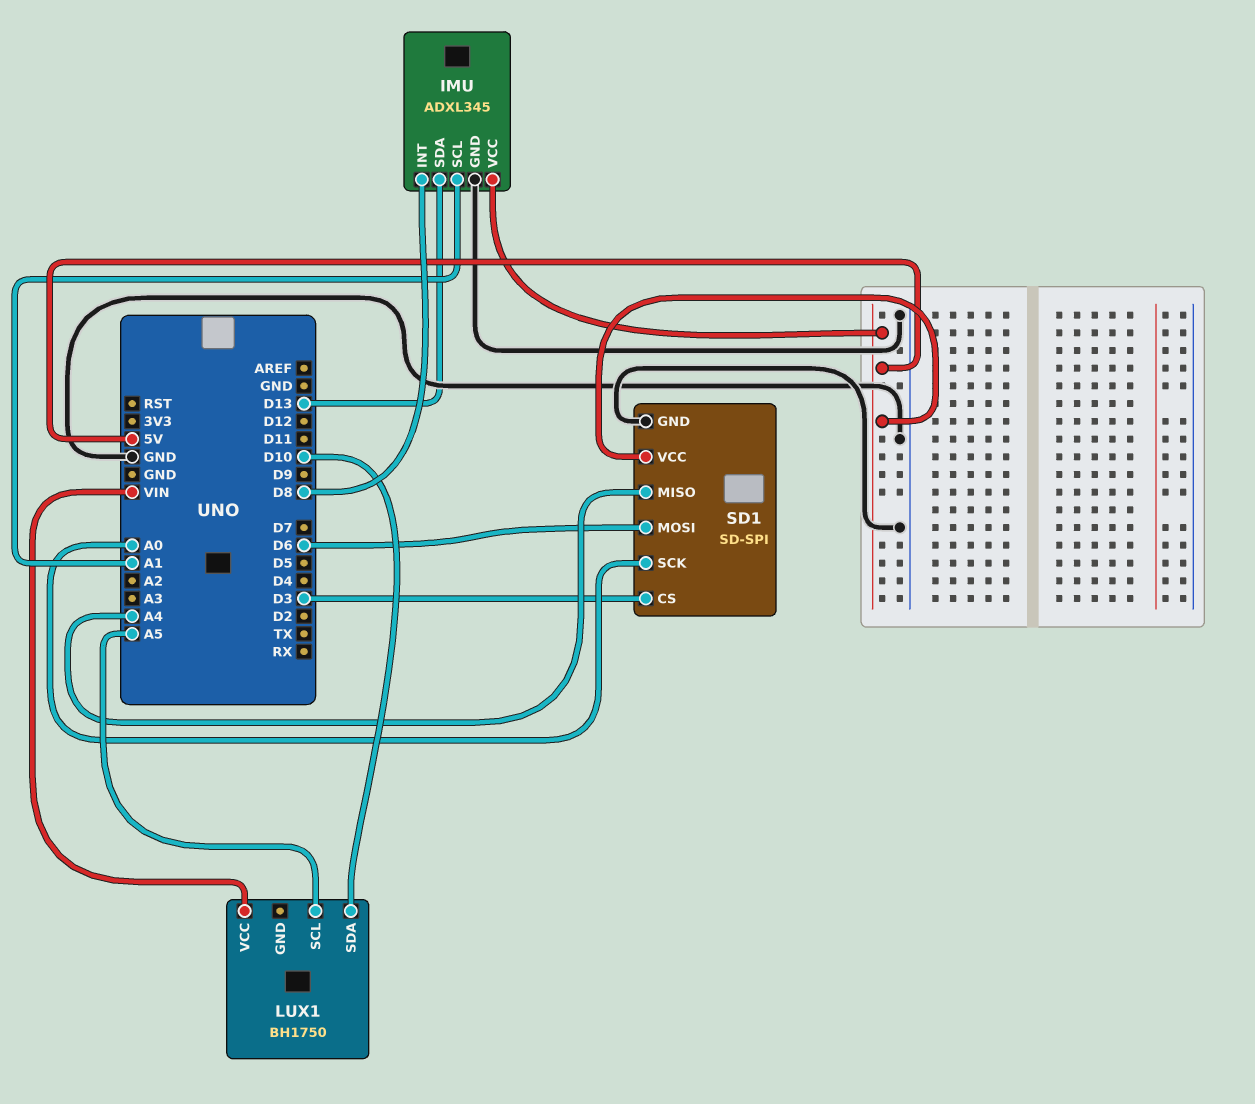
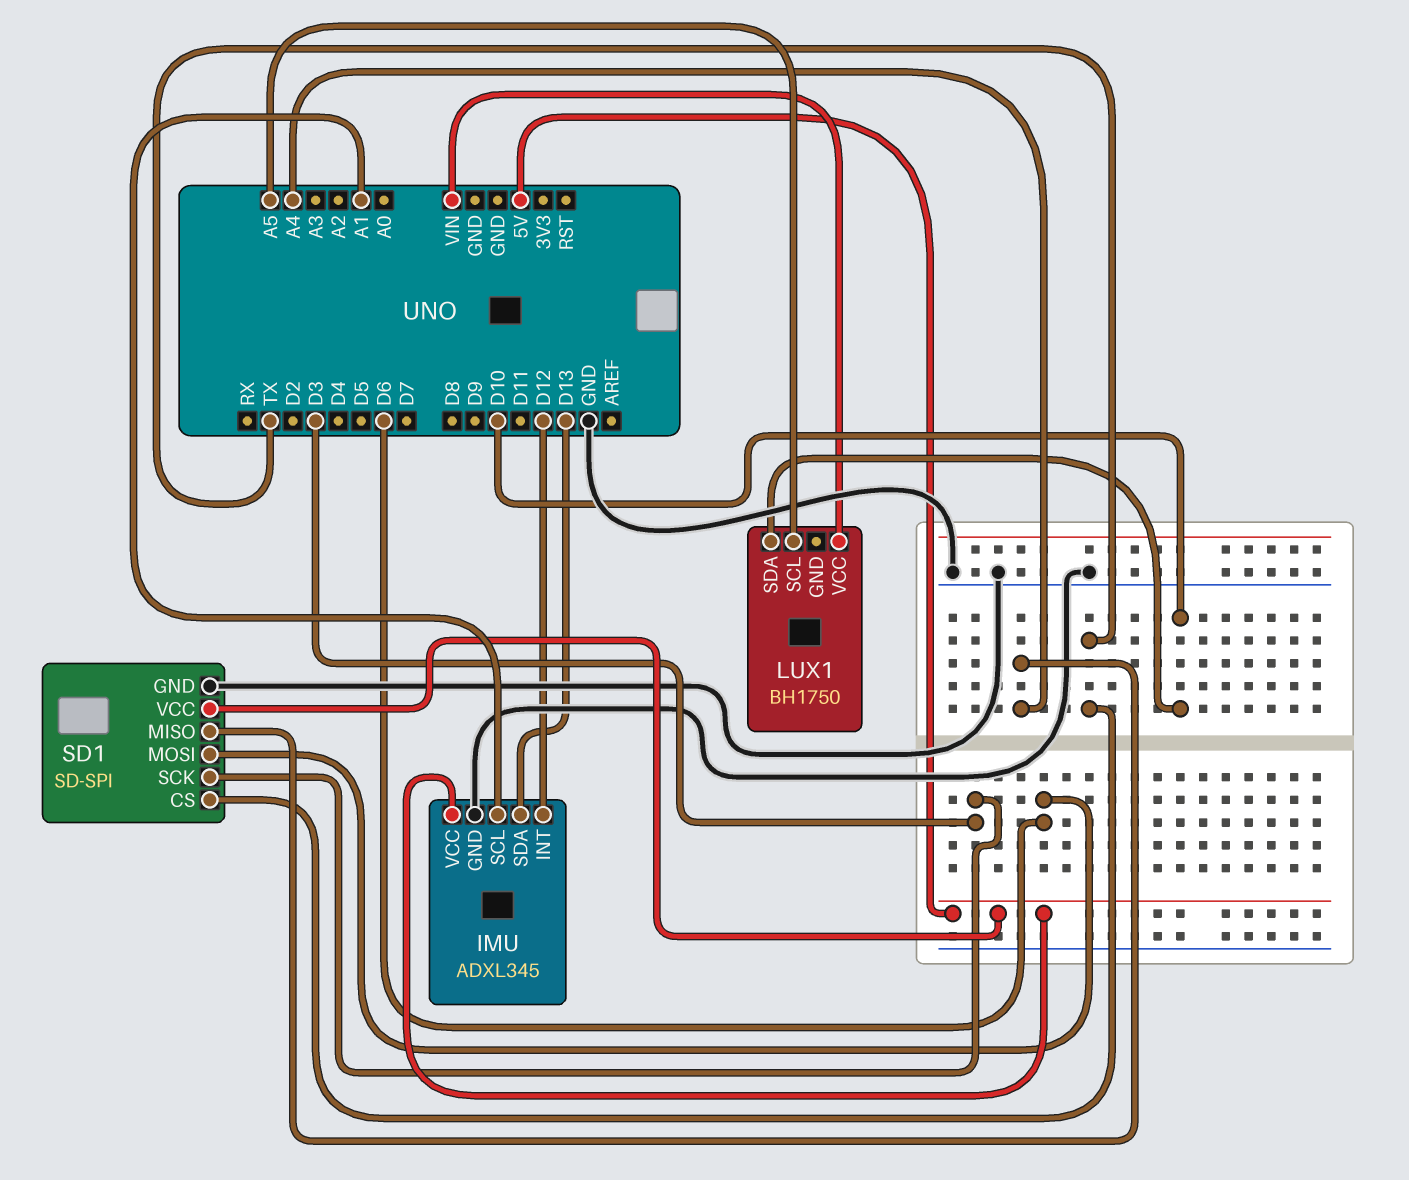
IMU pin INT: D8 -> D12
SD1 pin CS: D3 -> TX
SD1 pin SCK: A0 -> D3

